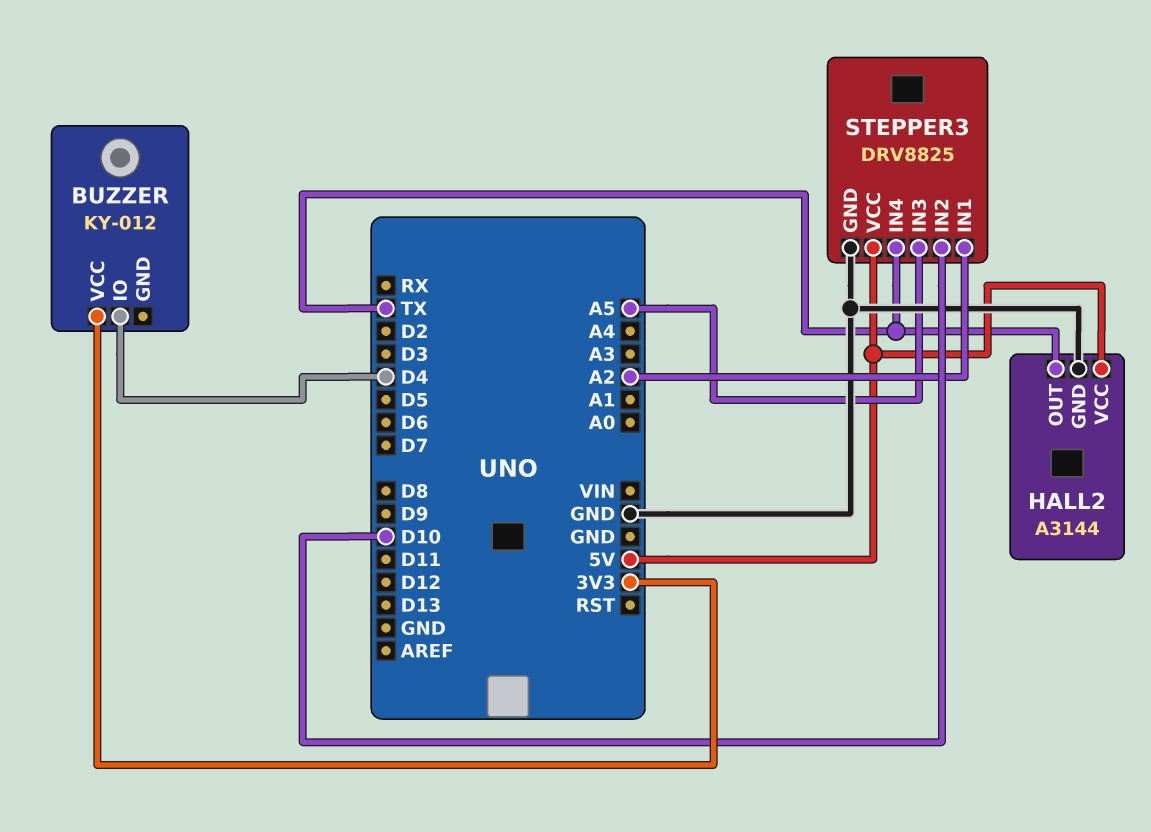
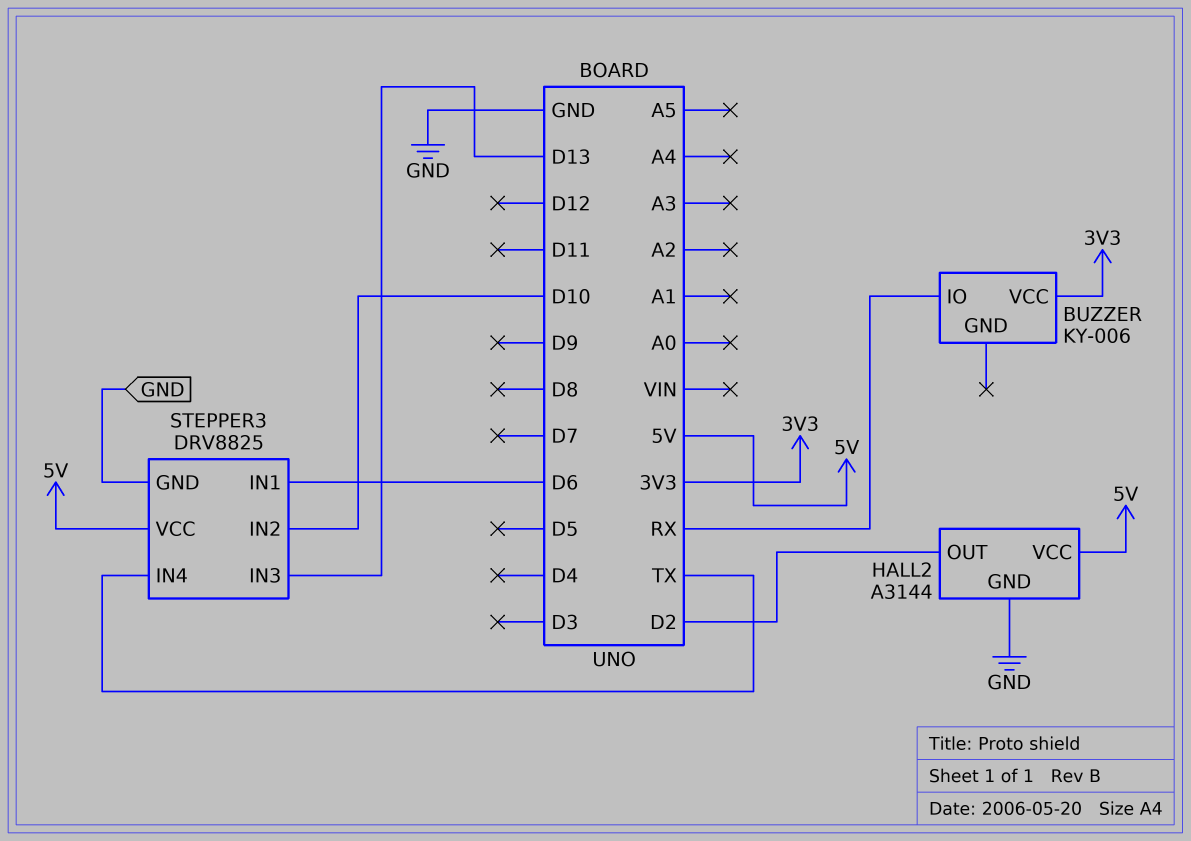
BUZZER: KY-012 -> KY-006
BUZZER pin IO: D4 -> RX
HALL2 pin OUT: TX -> D2
STEPPER3 pin IN1: A2 -> D6
STEPPER3 pin IN3: A5 -> D13

